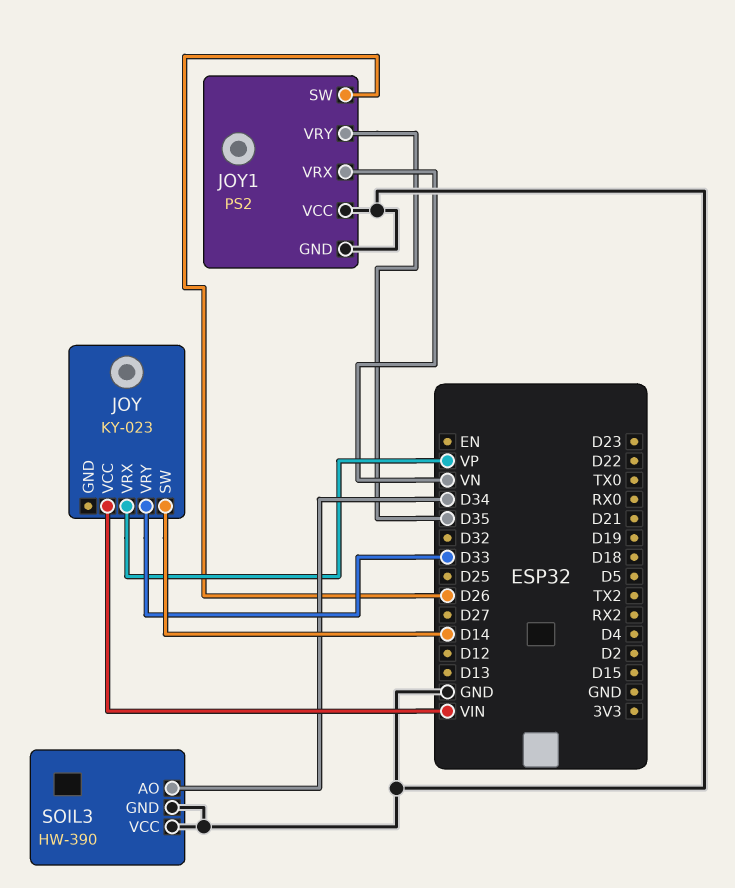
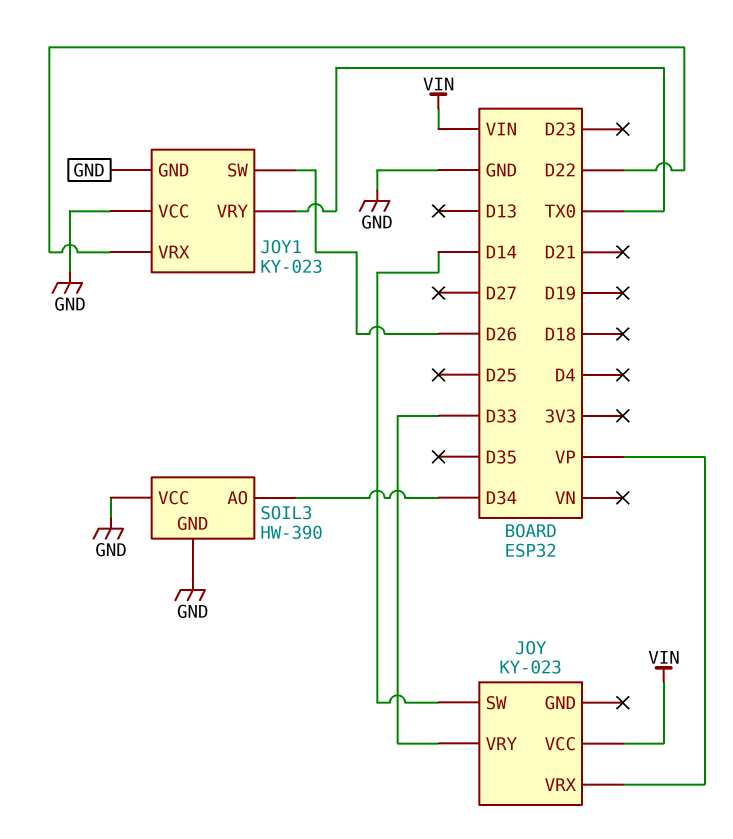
JOY1: PS2 -> KY-023
JOY1 pin VRX: VN -> D22
JOY1 pin VRY: D35 -> TX0

